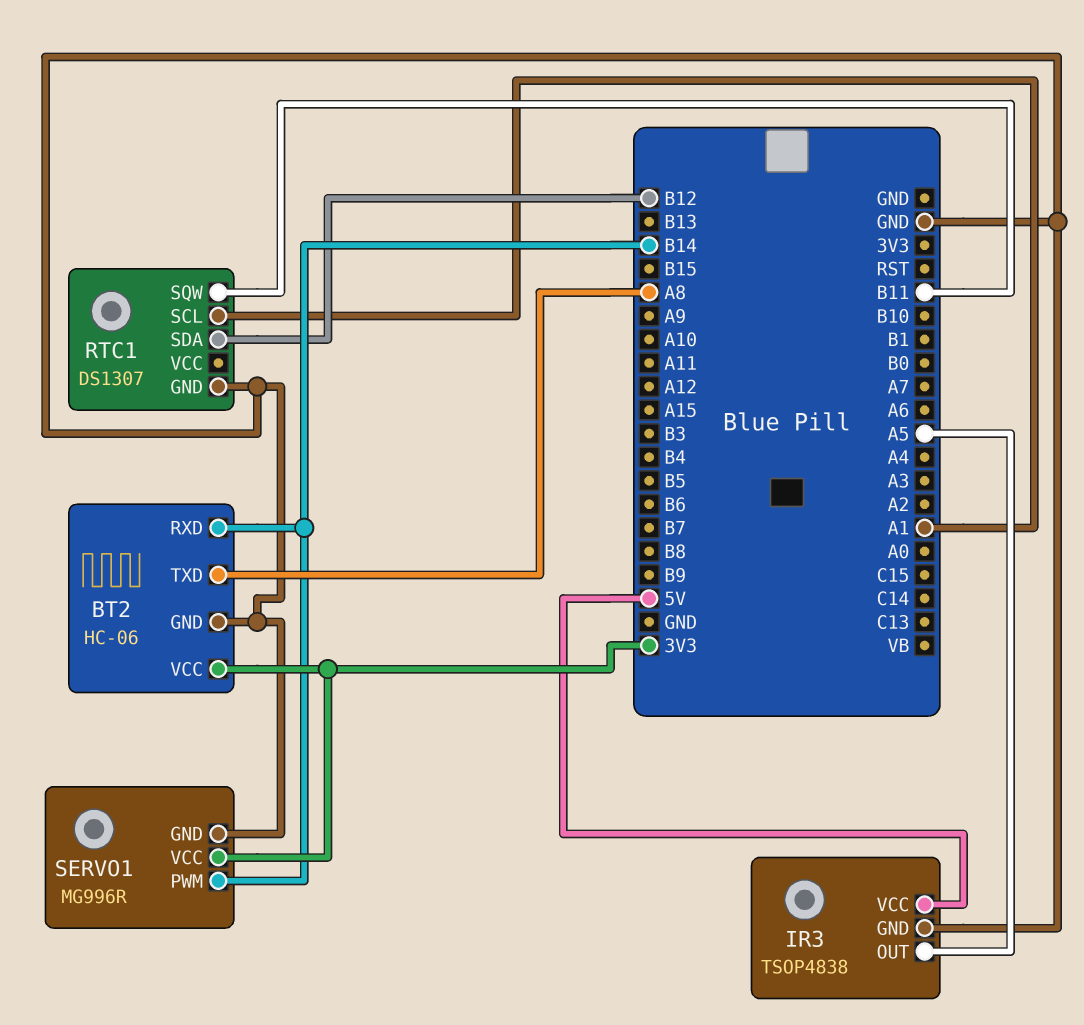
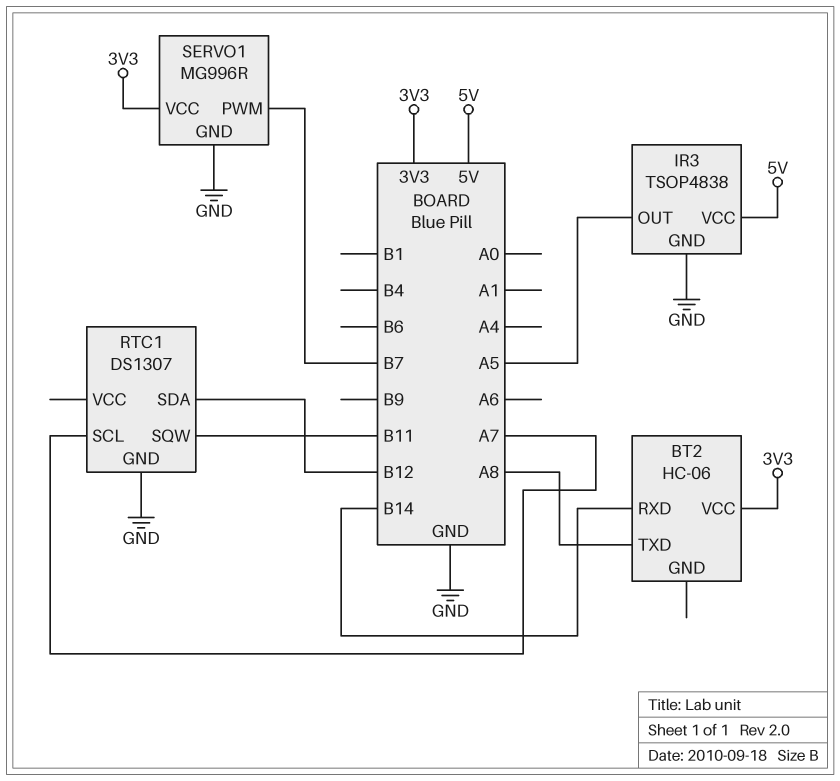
BT2 pin GND: GND -> none
RTC1 pin SCL: A1 -> A7
SERVO1 pin PWM: B14 -> B7

